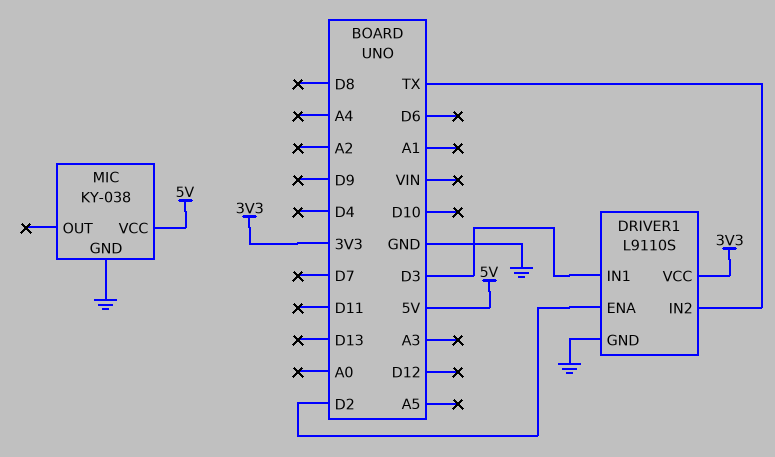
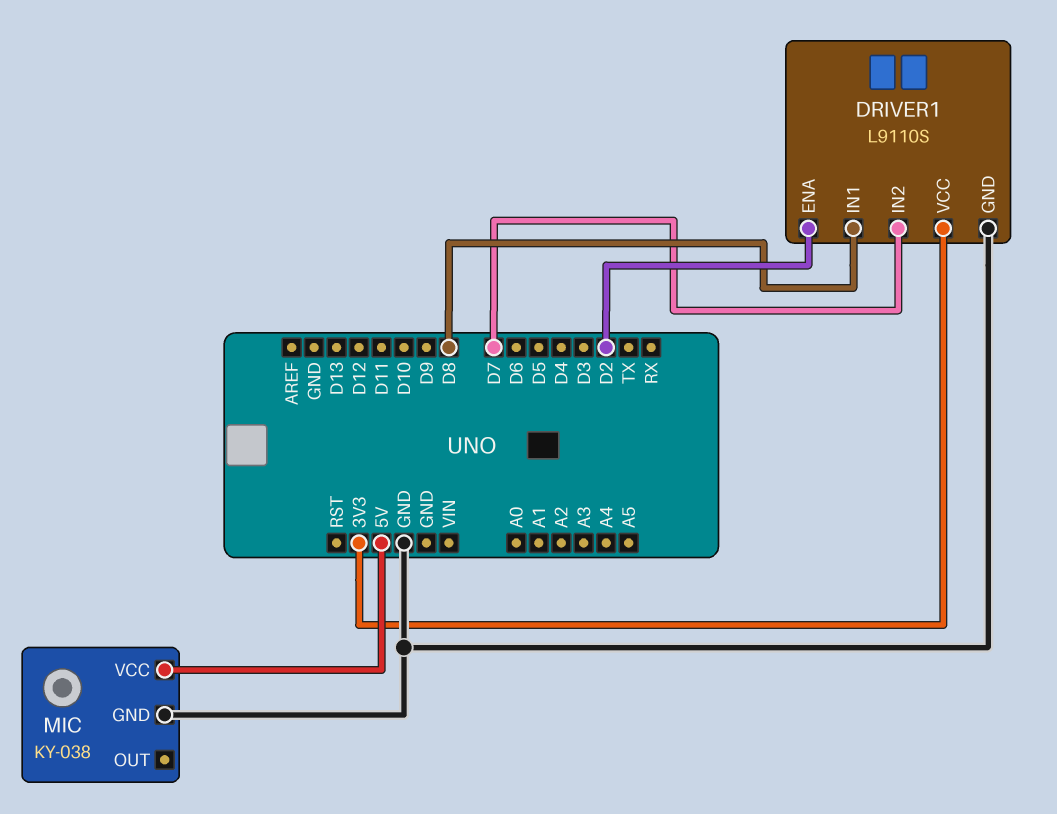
DRIVER1 pin IN1: D3 -> D8
DRIVER1 pin IN2: TX -> D7

